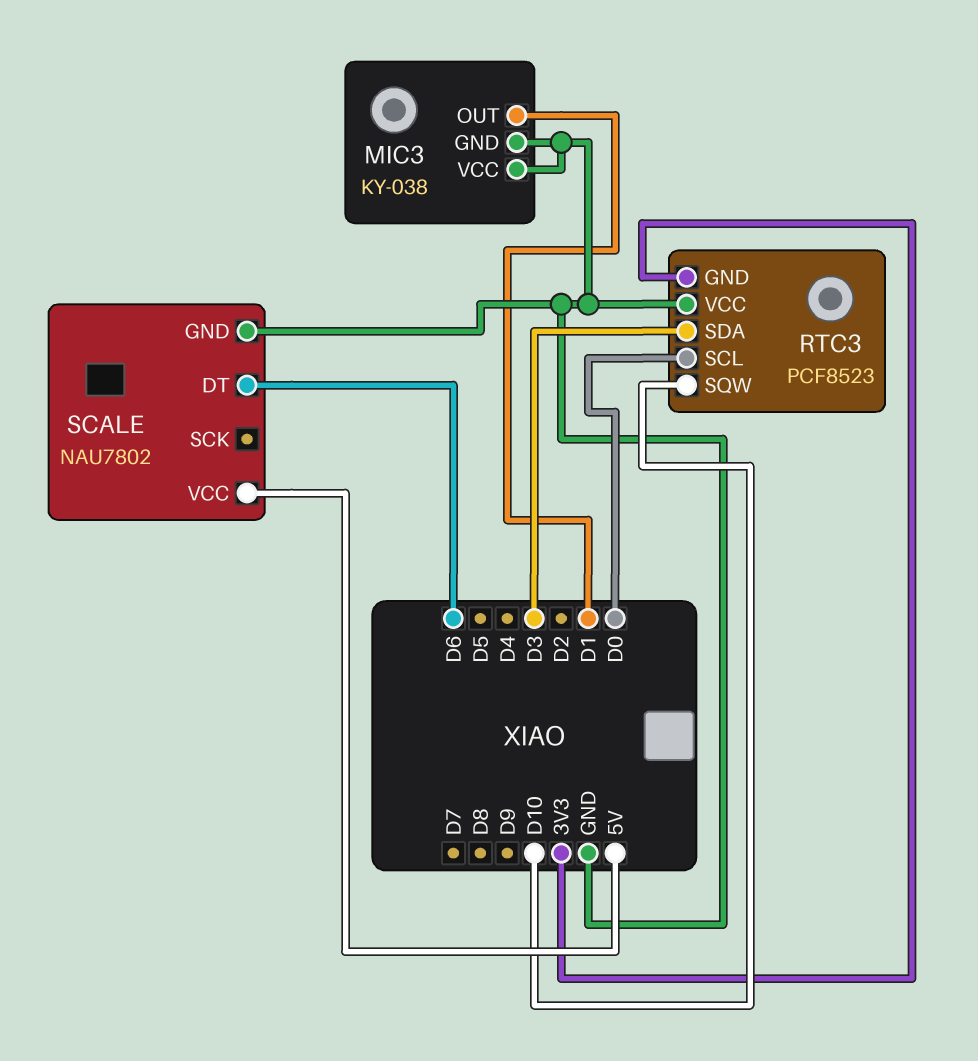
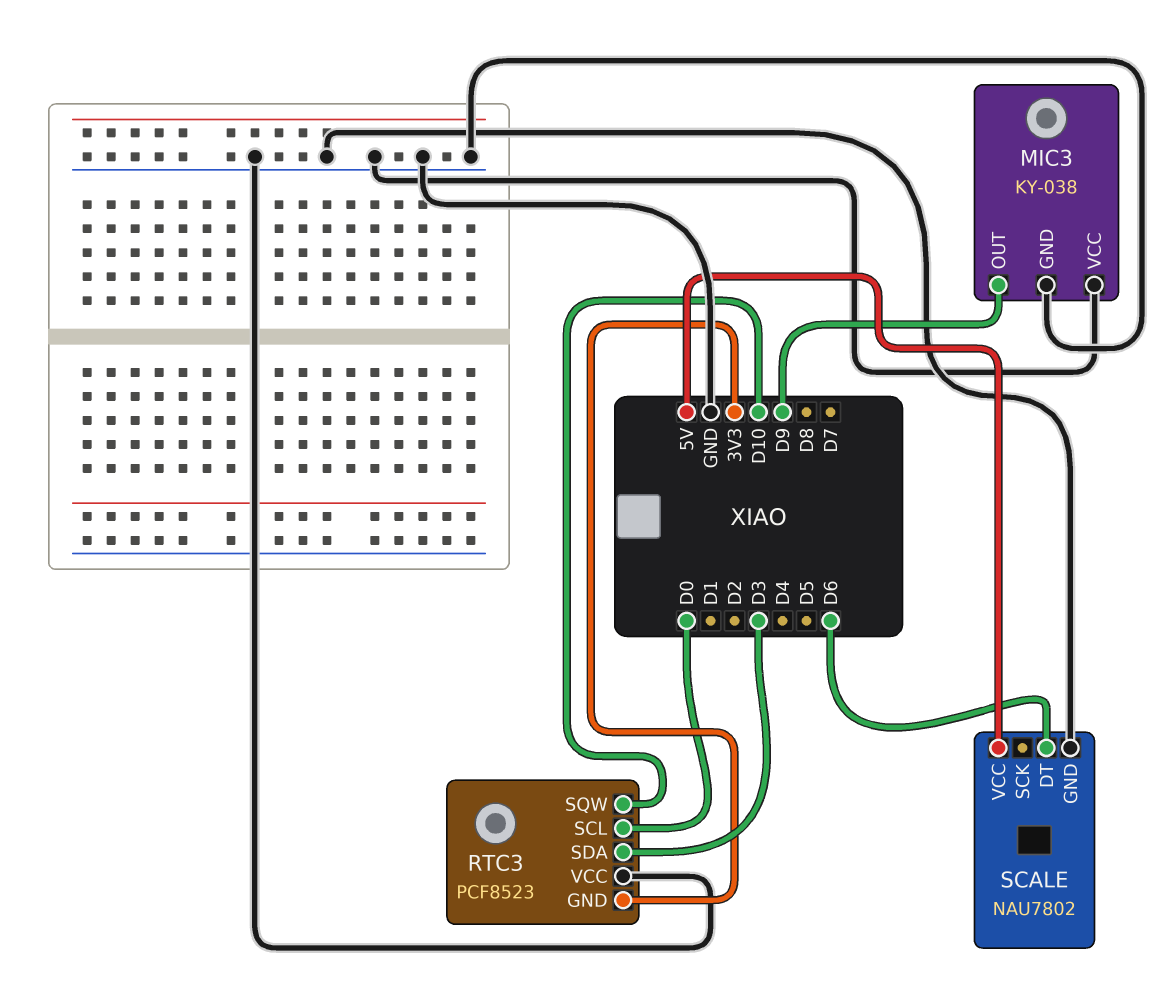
MIC3 pin OUT: D1 -> D9

